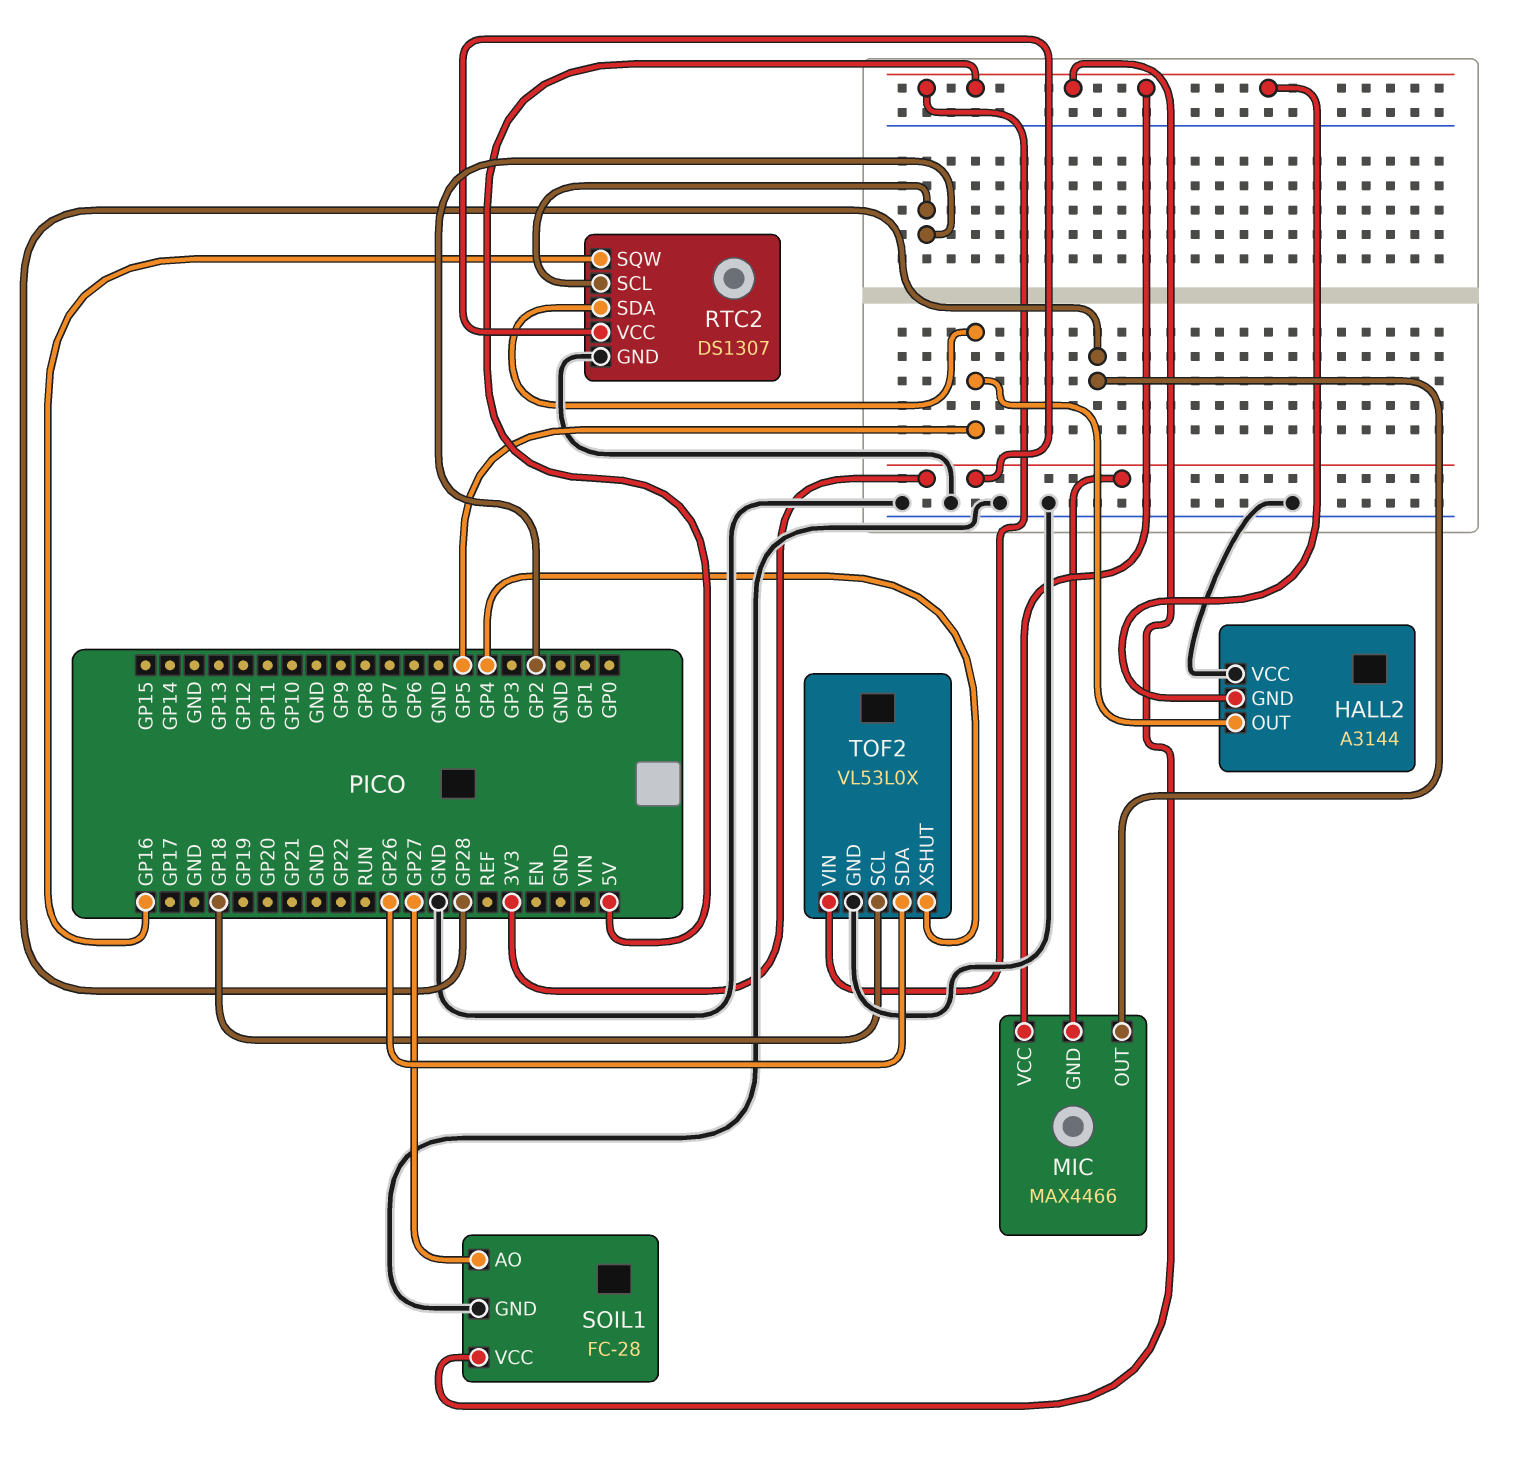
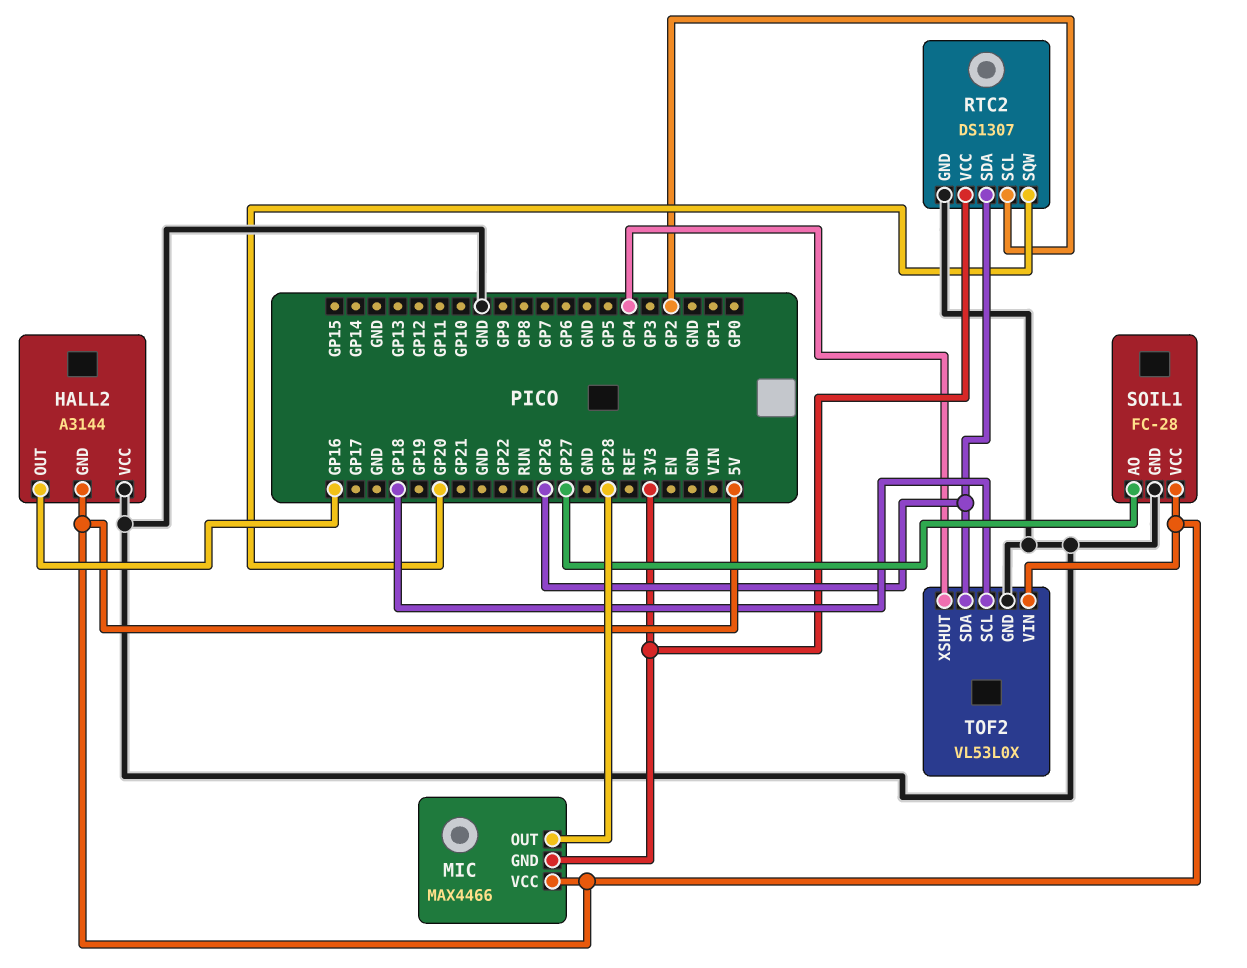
HALL2 pin OUT: GP5 -> GP16
RTC2 pin SDA: GP5 -> GP26
RTC2 pin SQW: GP16 -> GP20

